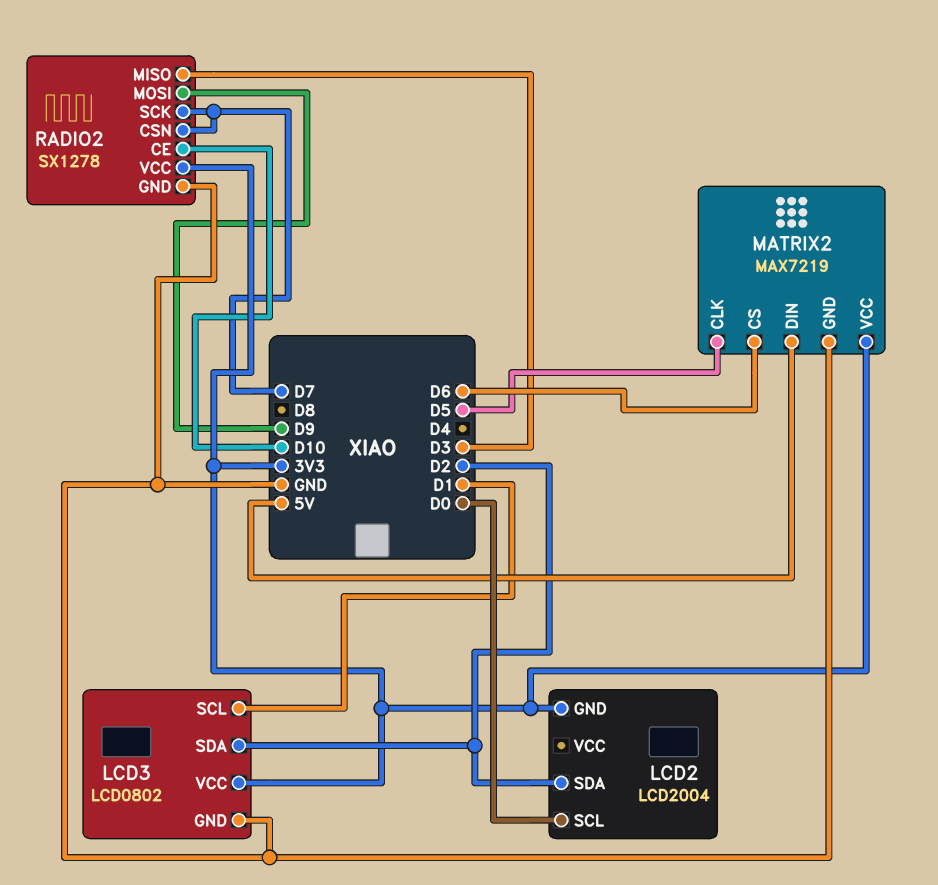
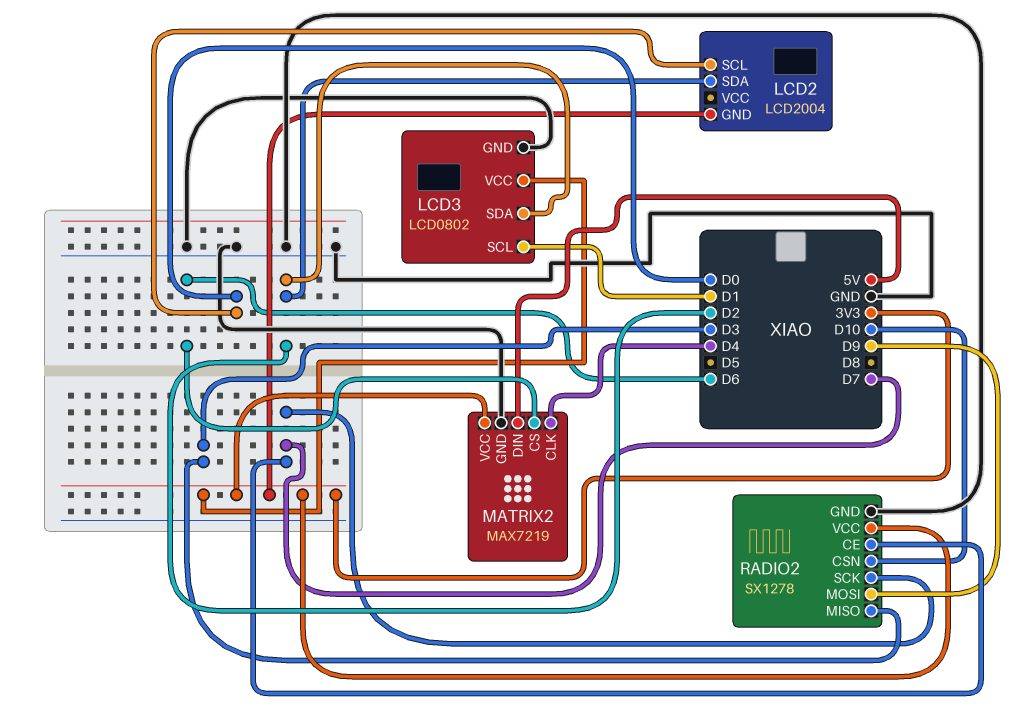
MATRIX2 pin CLK: D5 -> D4
RADIO2 pin CE: D10 -> D7
RADIO2 pin CSN: D7 -> D10

